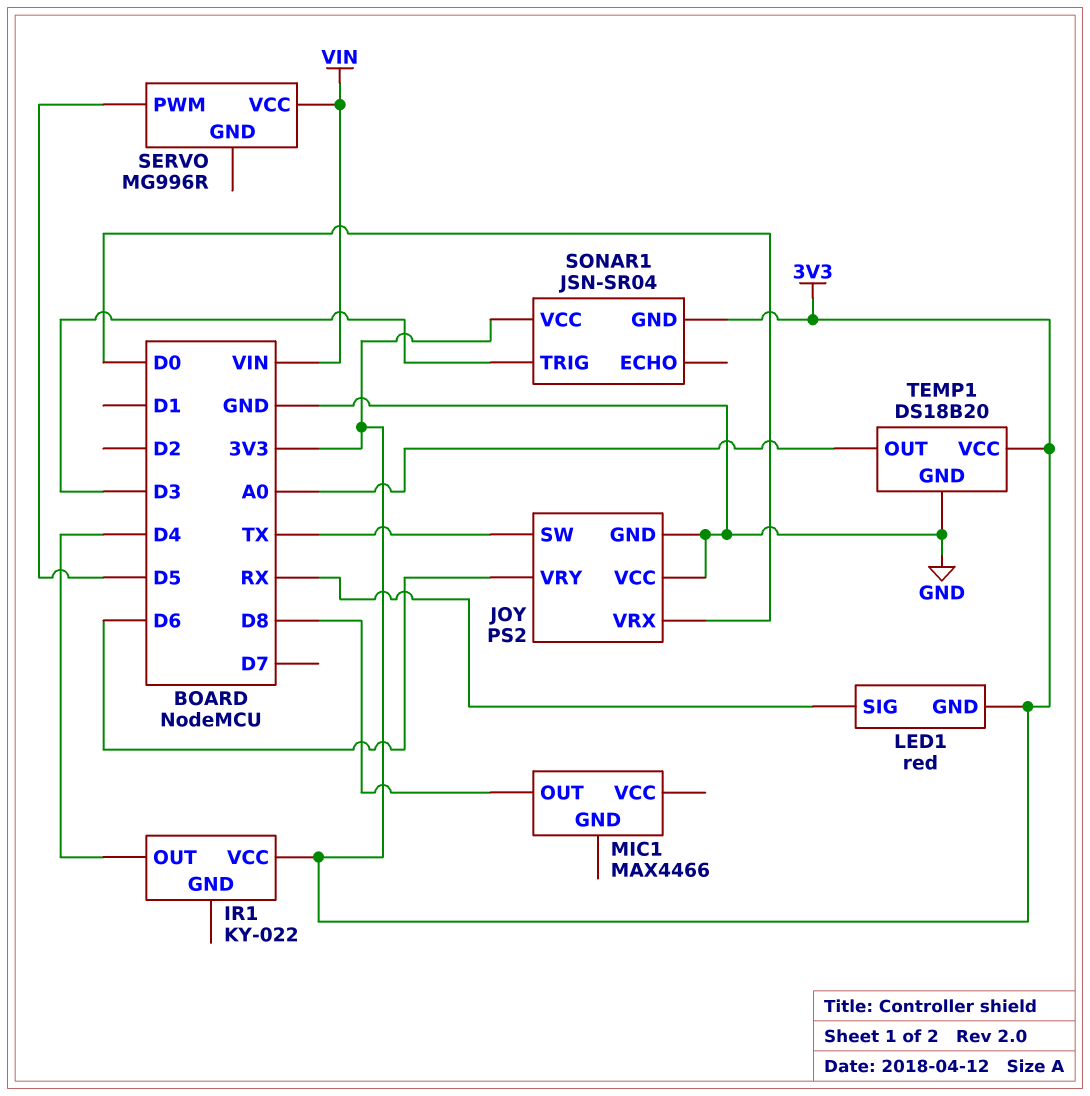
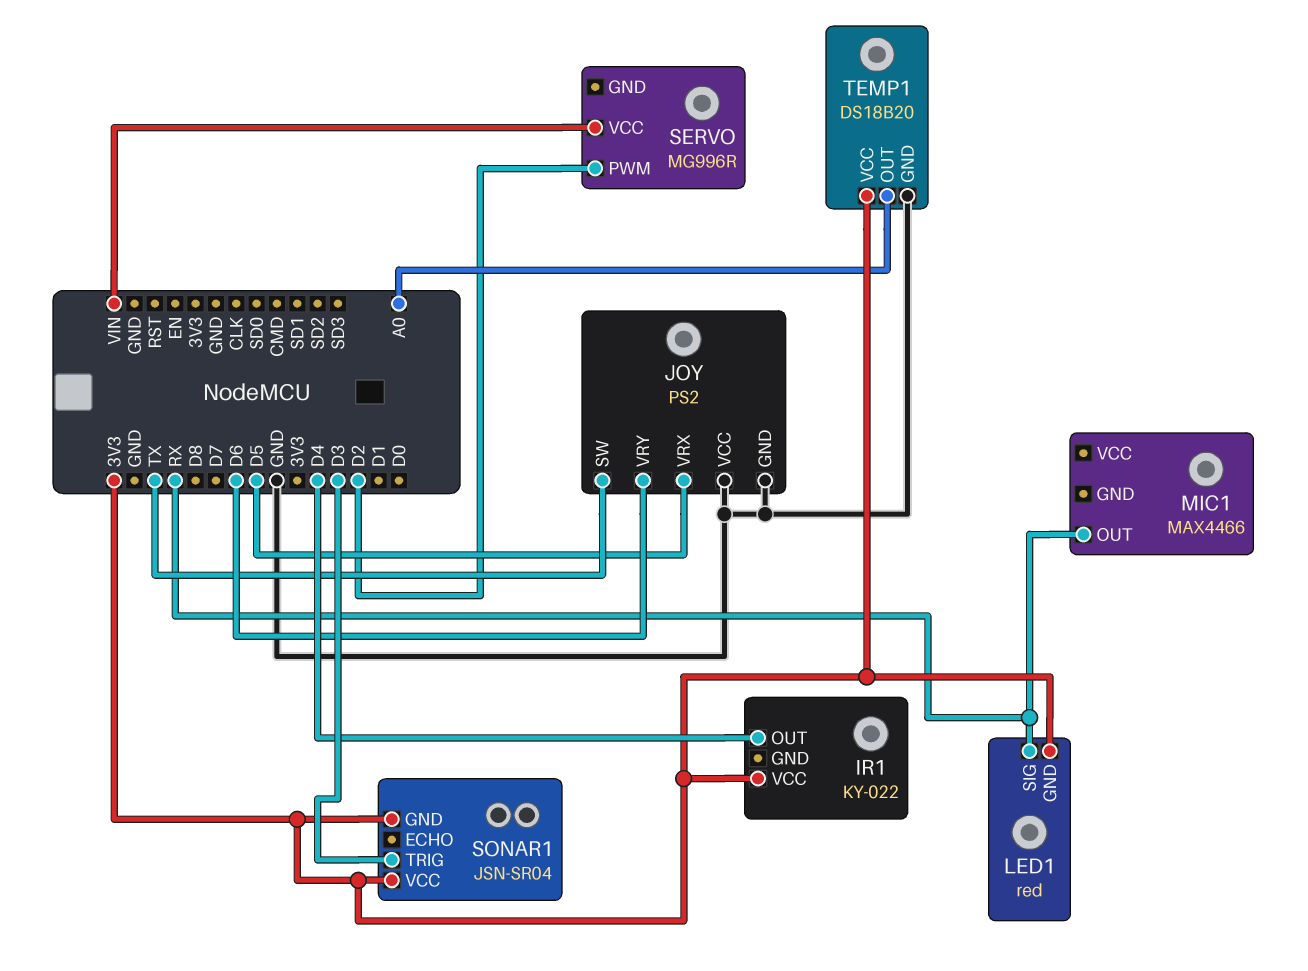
JOY pin VRX: D0 -> D5
MIC1 pin OUT: D8 -> RX
SERVO pin PWM: D5 -> D2

